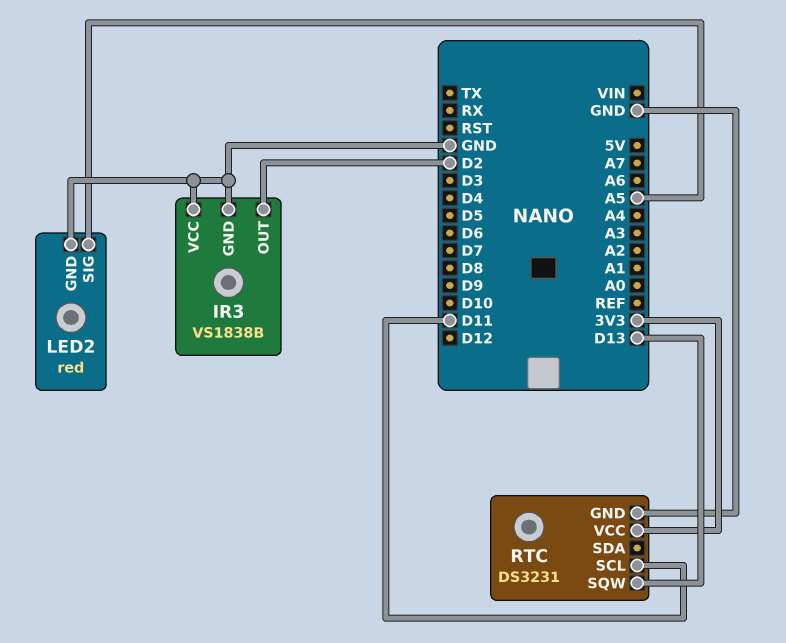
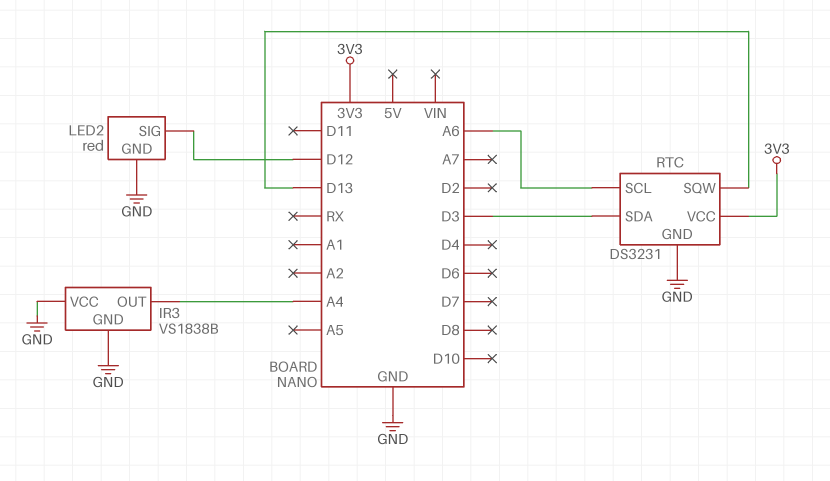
IR3 pin OUT: D2 -> A4
LED2 pin SIG: A5 -> D12
RTC pin SCL: D11 -> A6
RTC pin SDA: none -> D3

